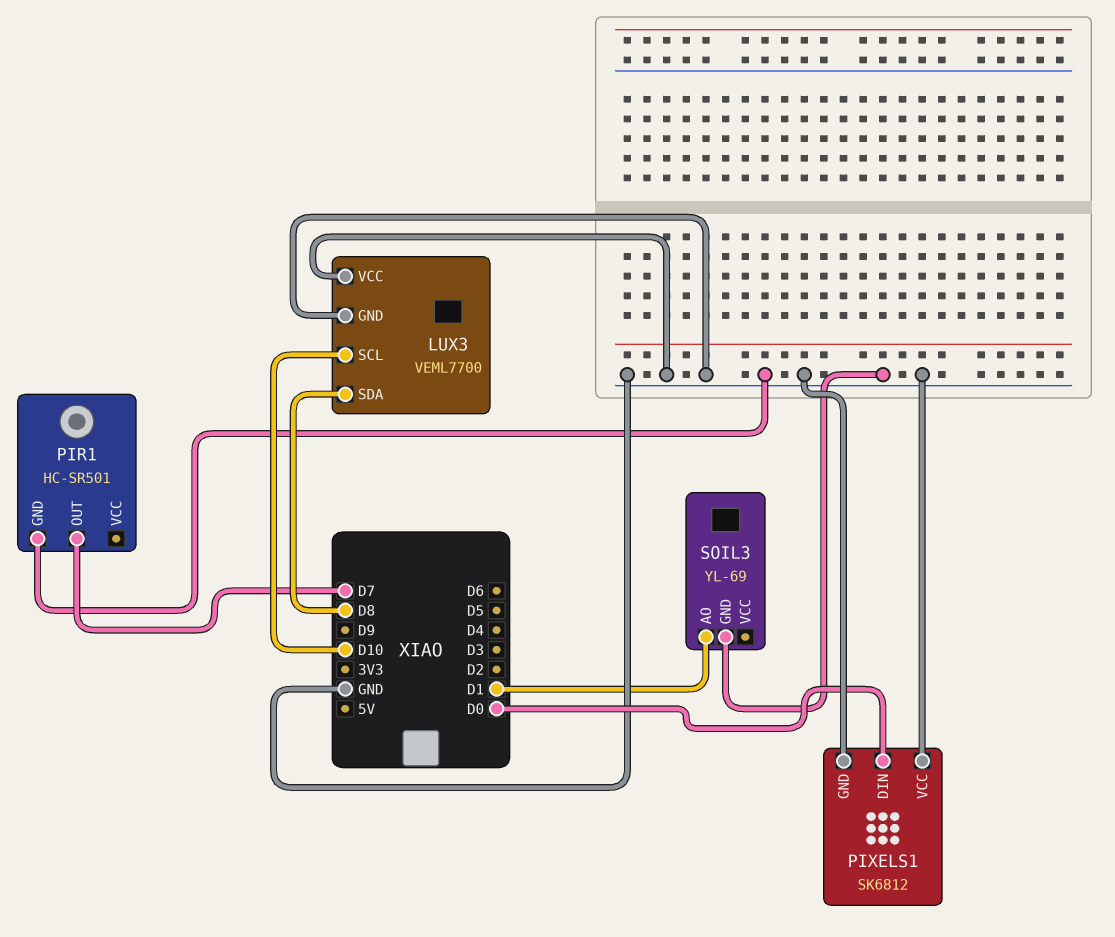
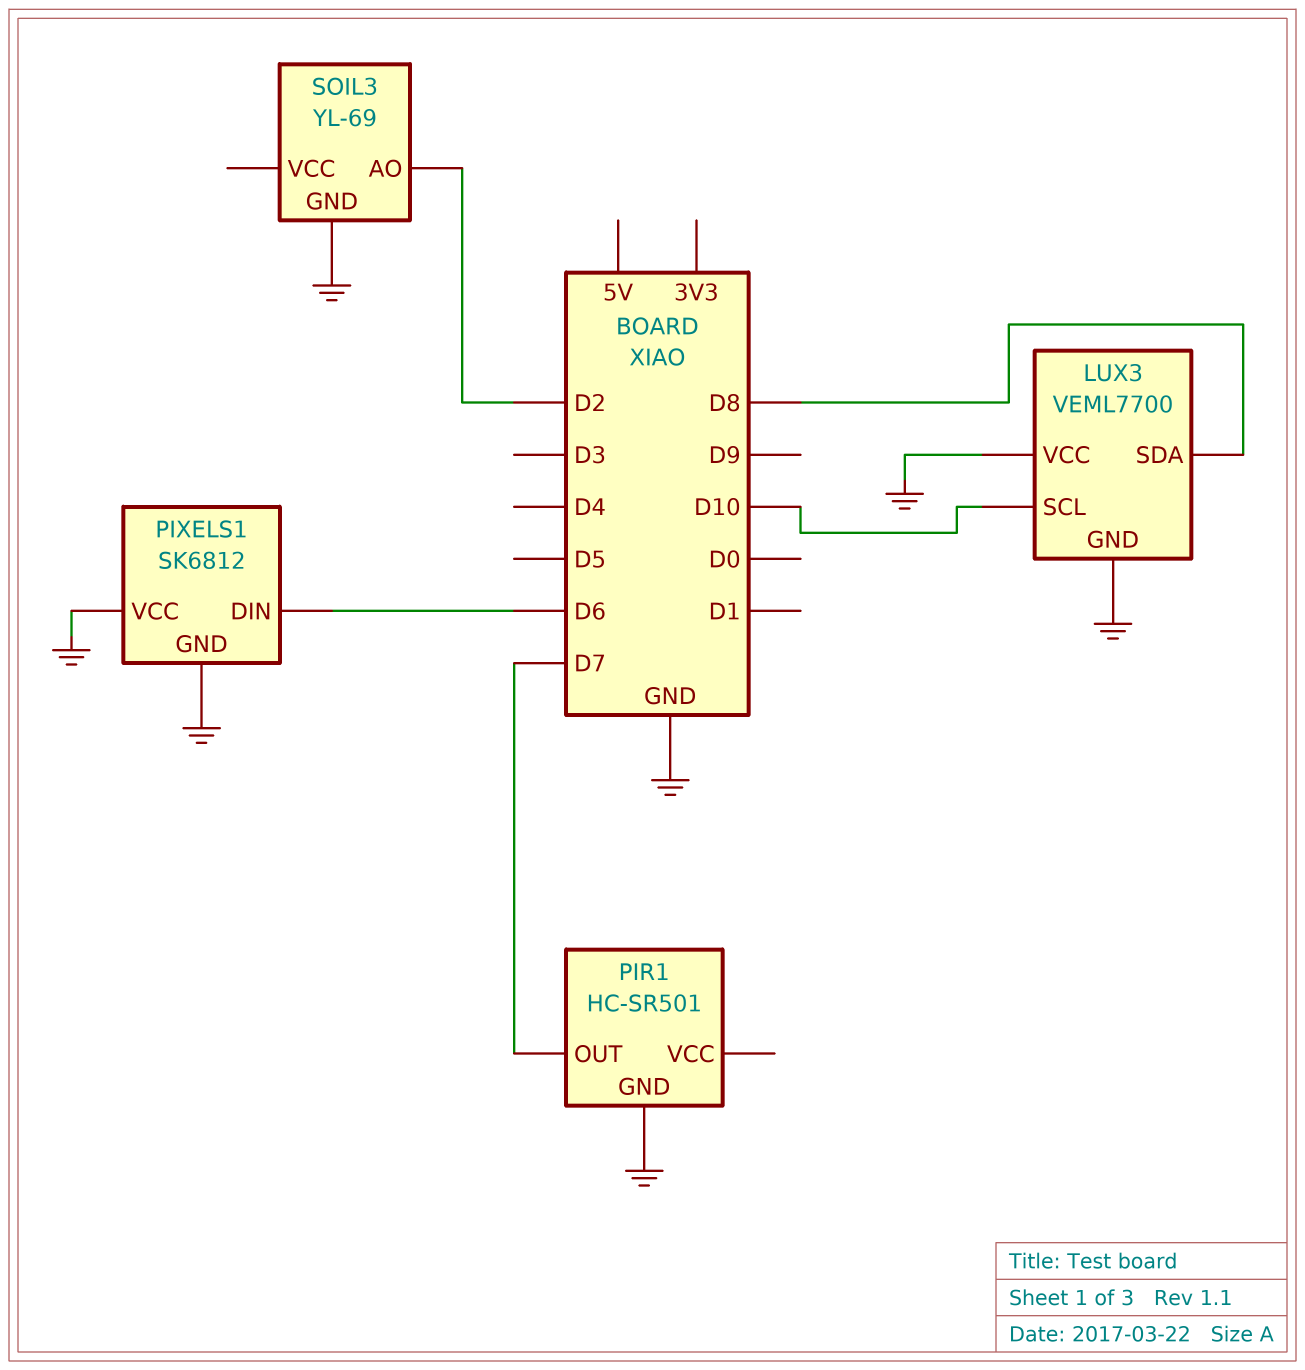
PIXELS1 pin DIN: D0 -> D6
SOIL3 pin AO: D1 -> D2

